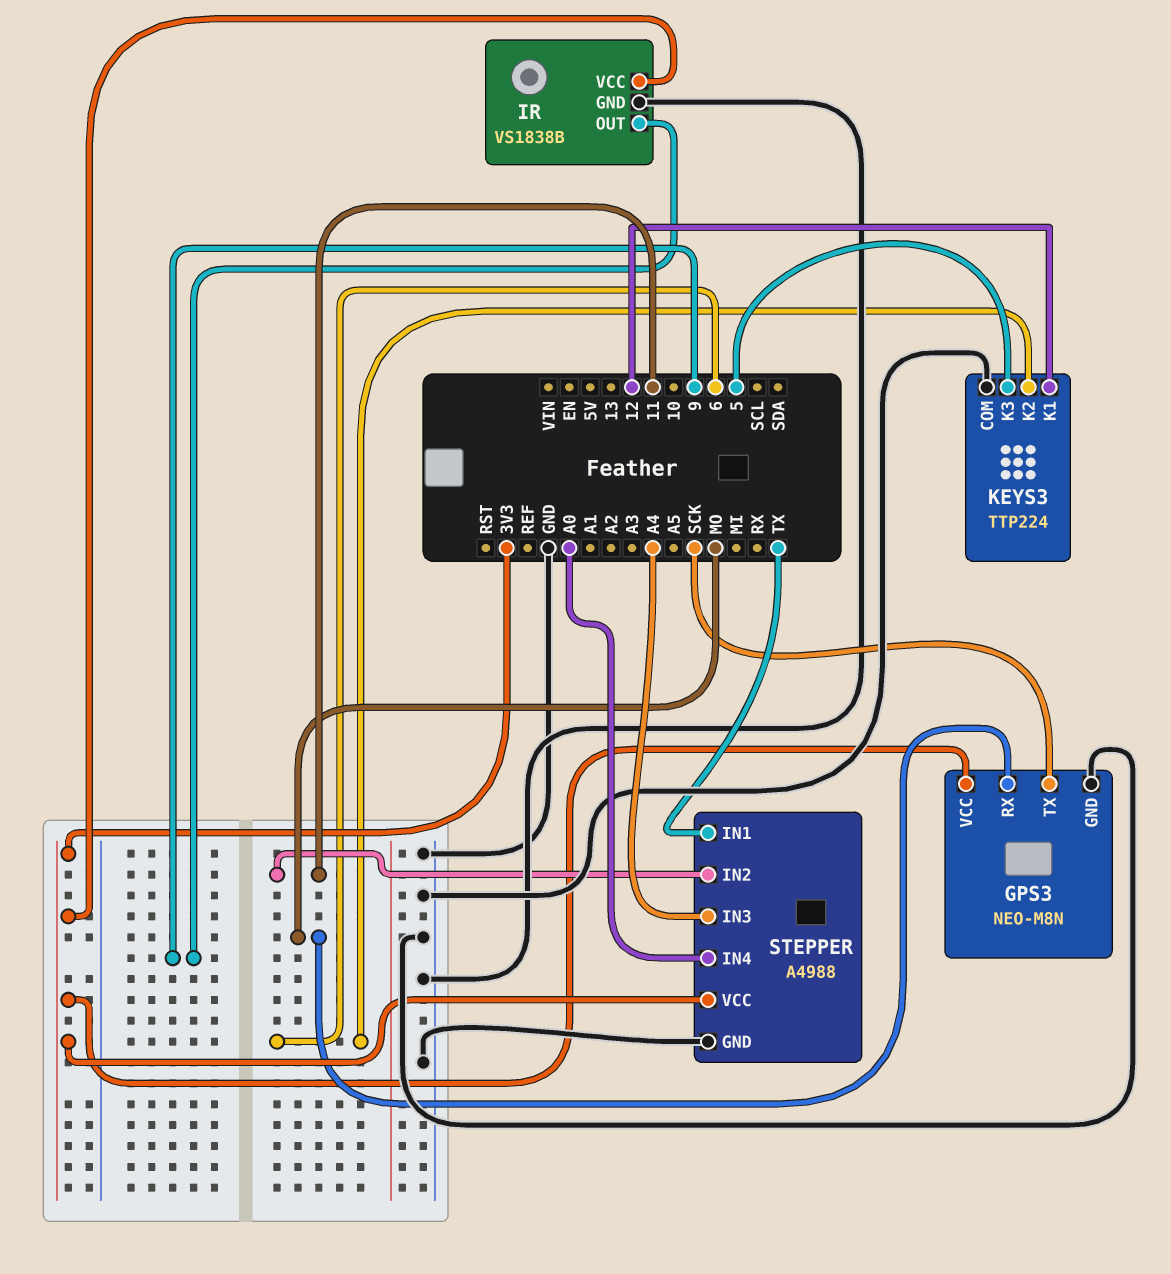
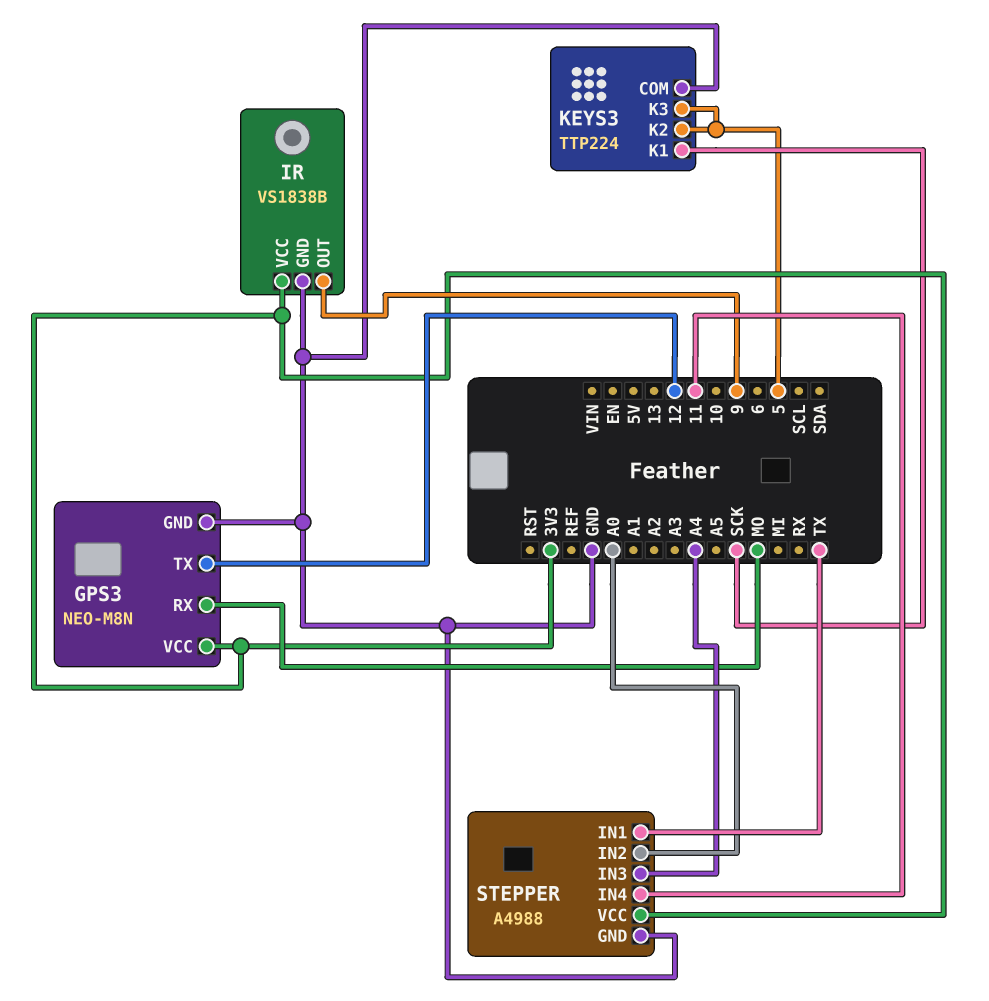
GPS3 pin TX: SCK -> 12
KEYS3 pin K1: 12 -> SCK
KEYS3 pin K2: 6 -> 5
STEPPER pin IN2: 11 -> A0
STEPPER pin IN4: A0 -> 11

